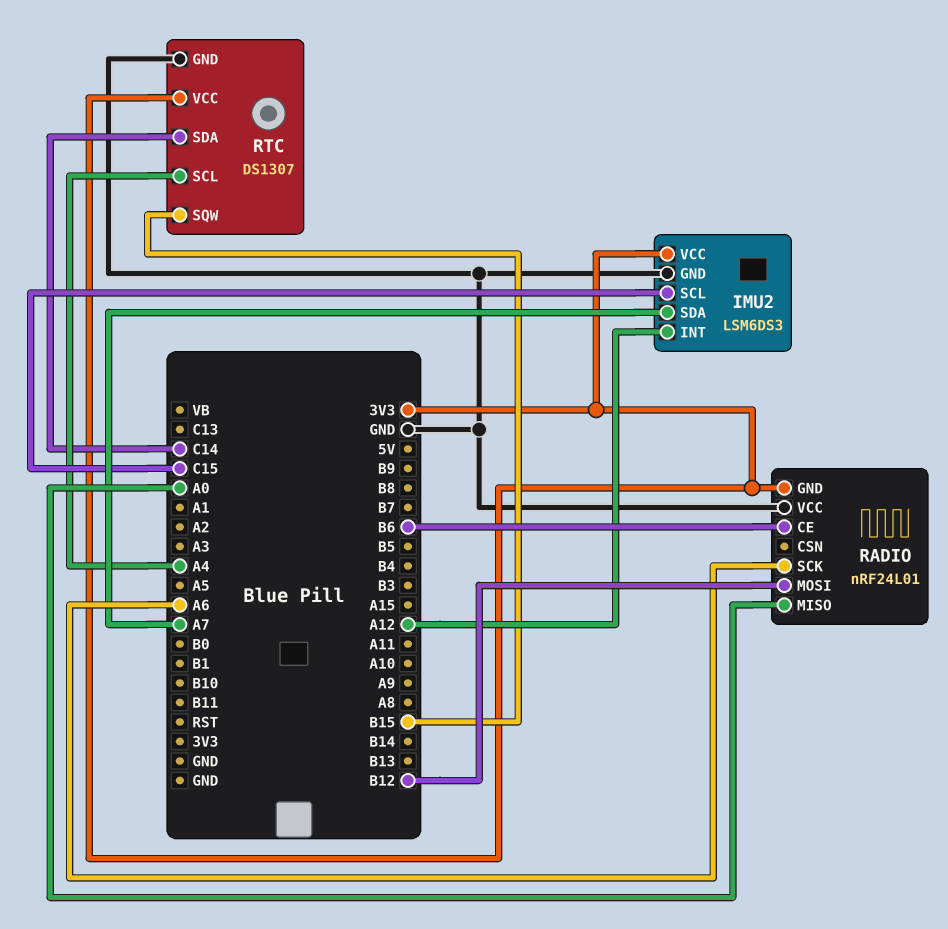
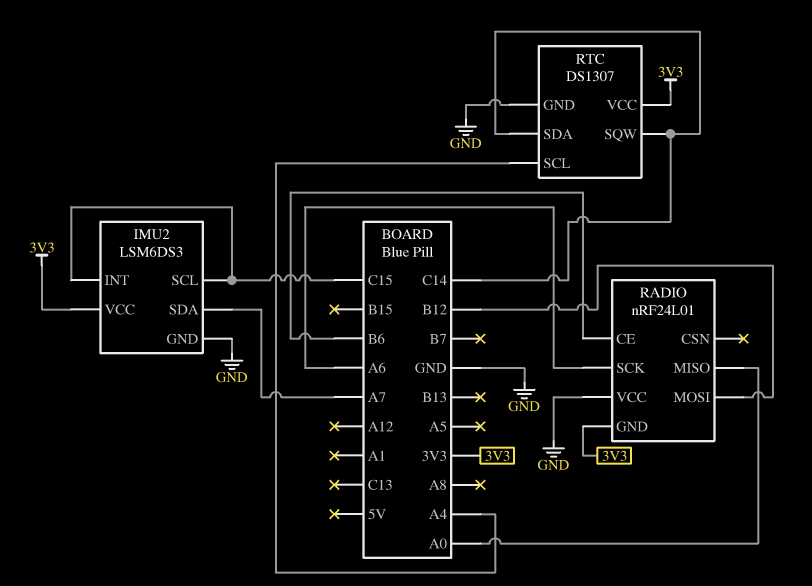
IMU2 pin INT: A12 -> C15
RTC pin SQW: B15 -> C14

